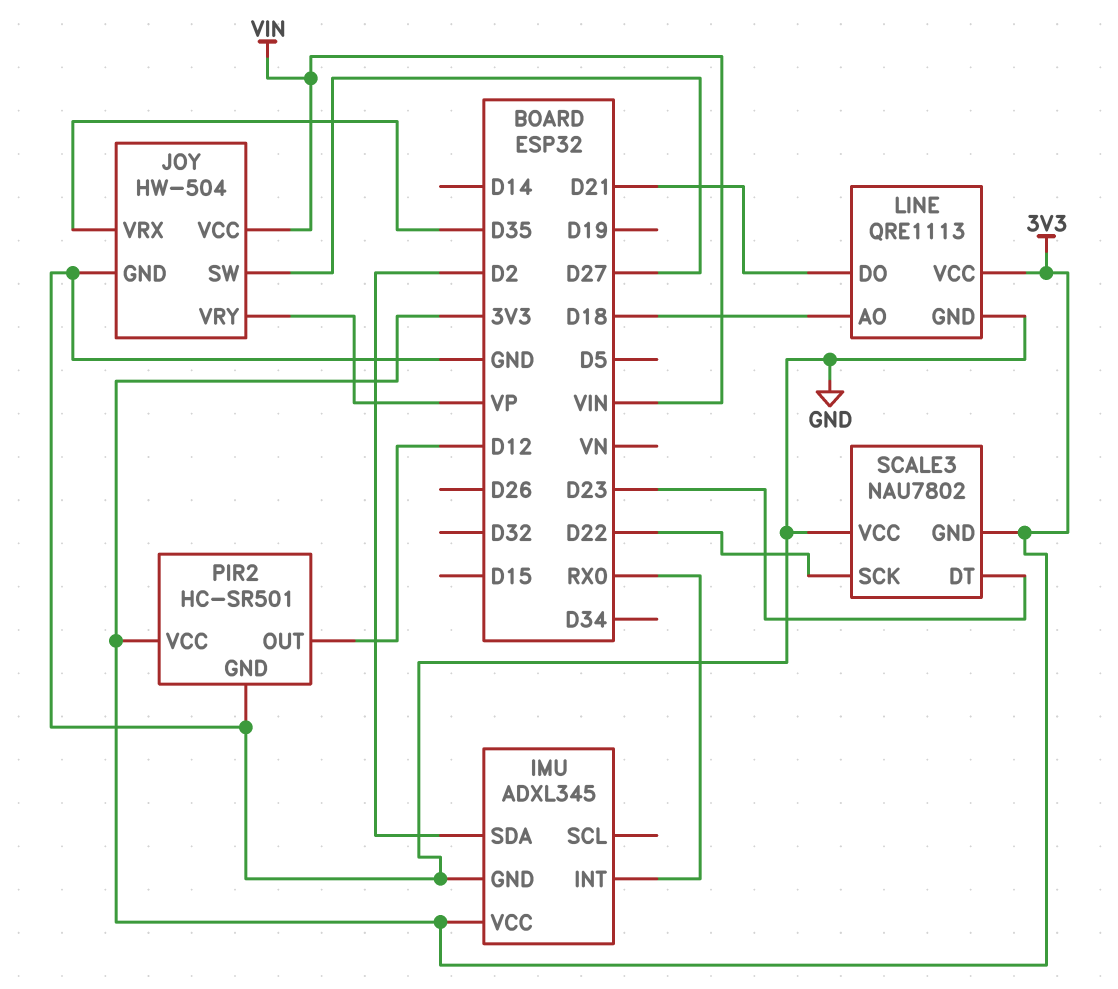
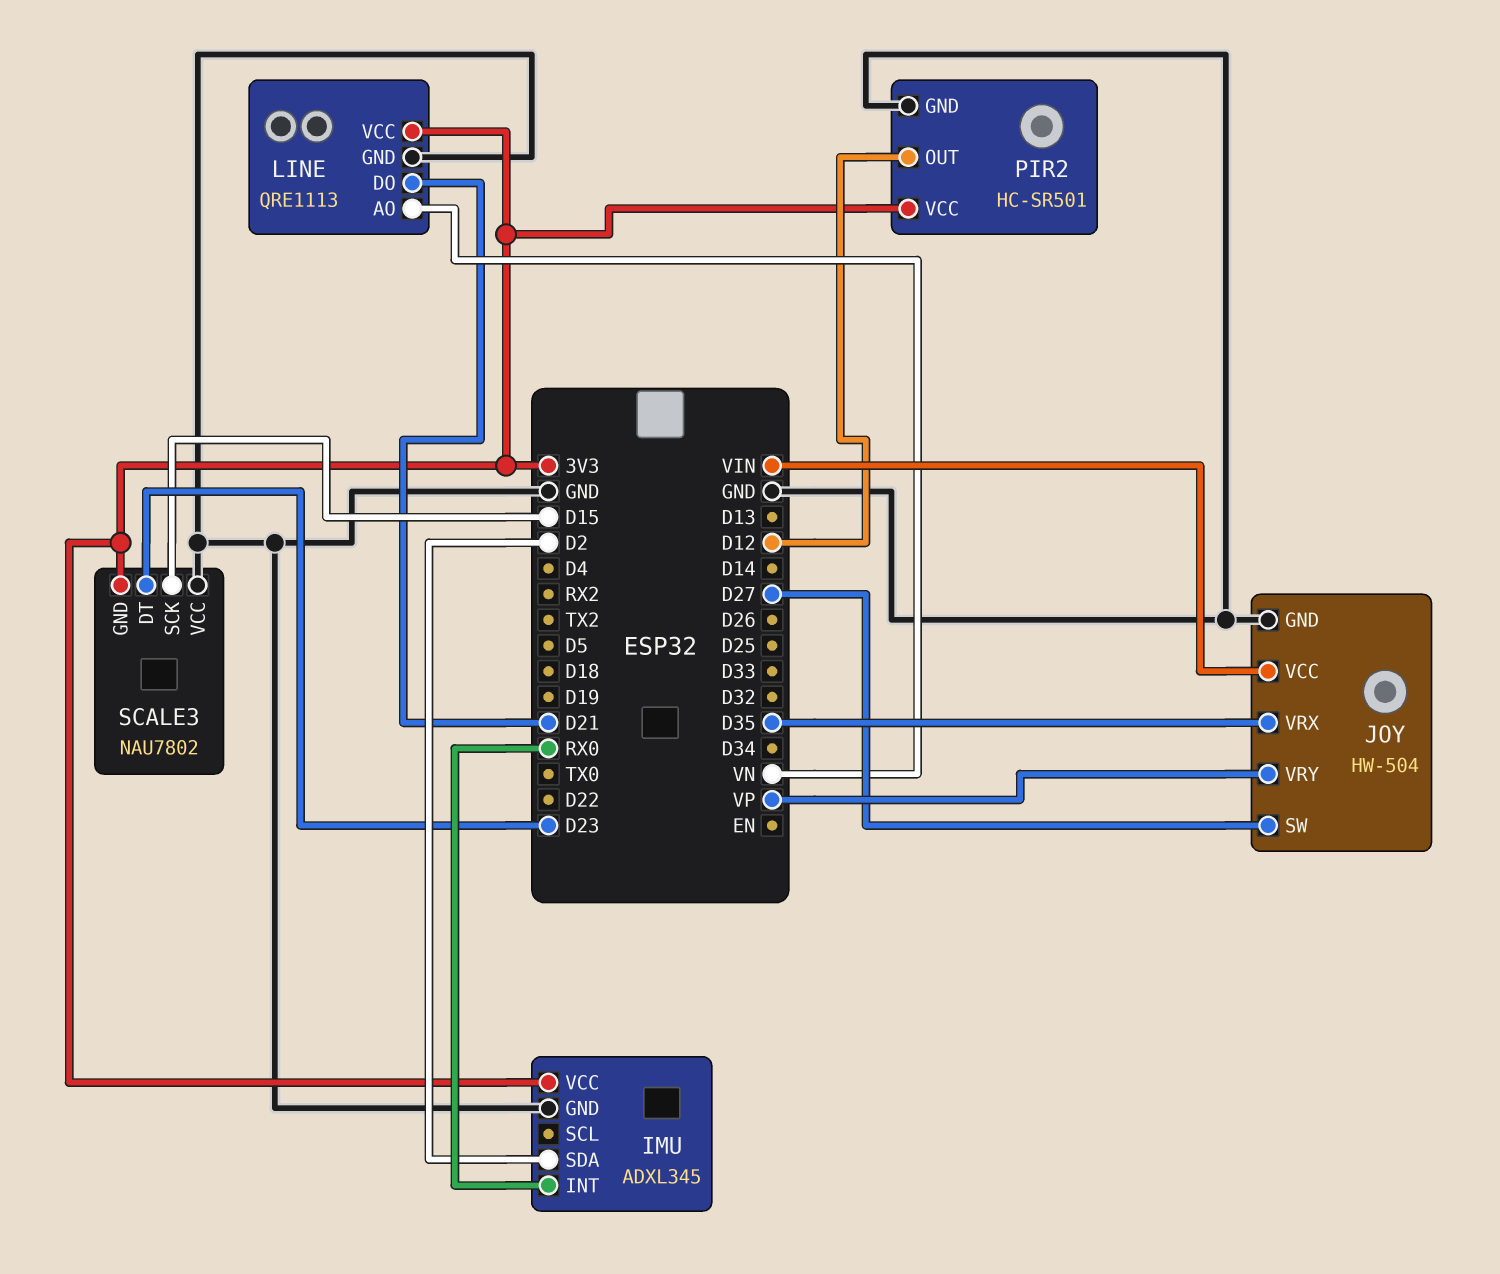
LINE pin AO: D18 -> VN
SCALE3 pin SCK: D22 -> D15

